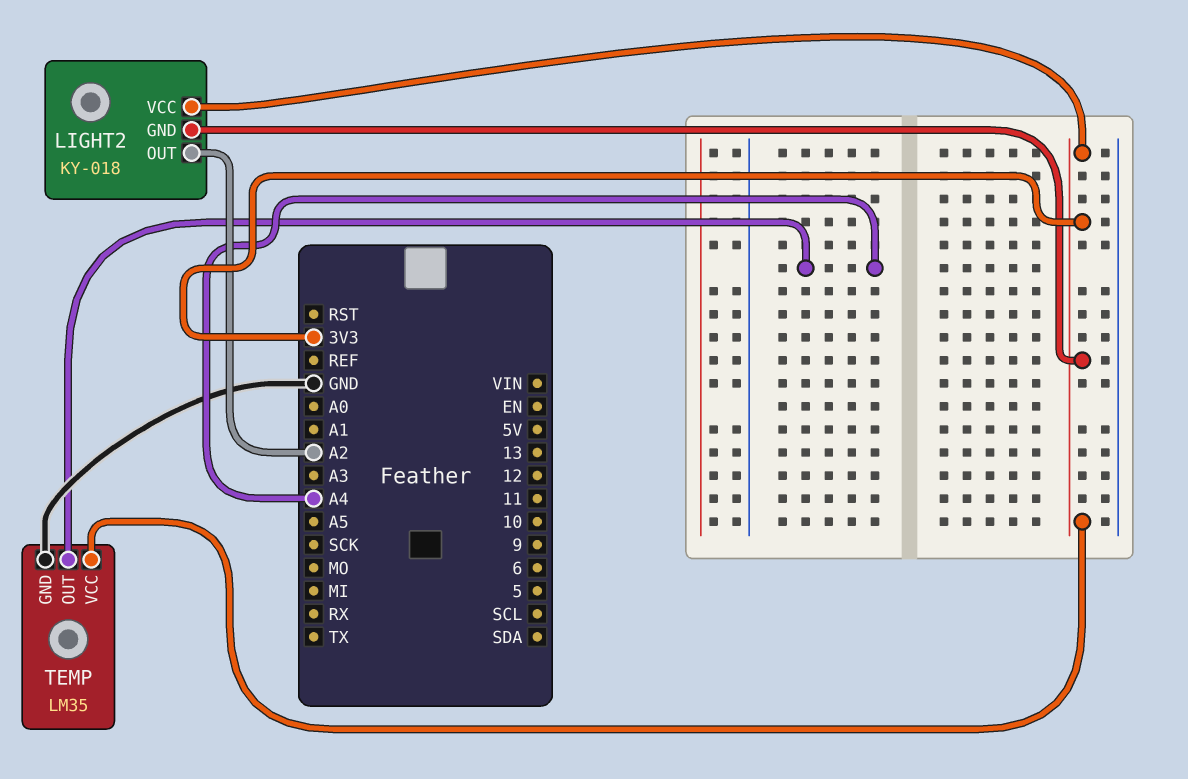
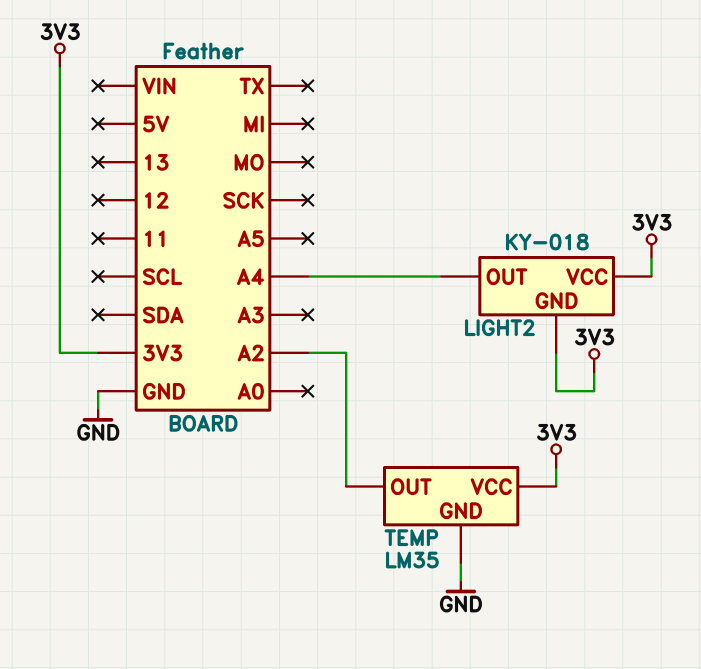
LIGHT2 pin OUT: A2 -> A4
TEMP pin OUT: A4 -> A2

